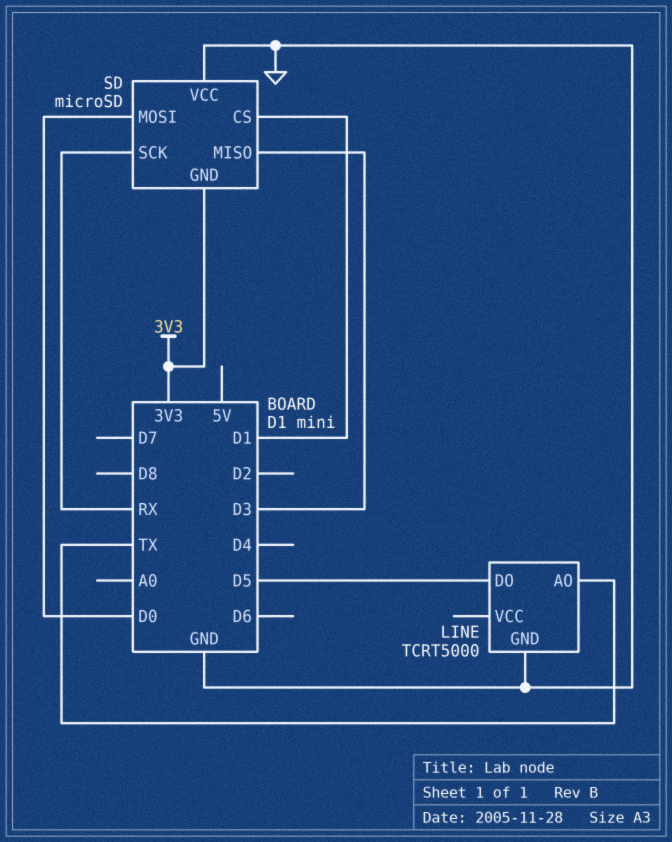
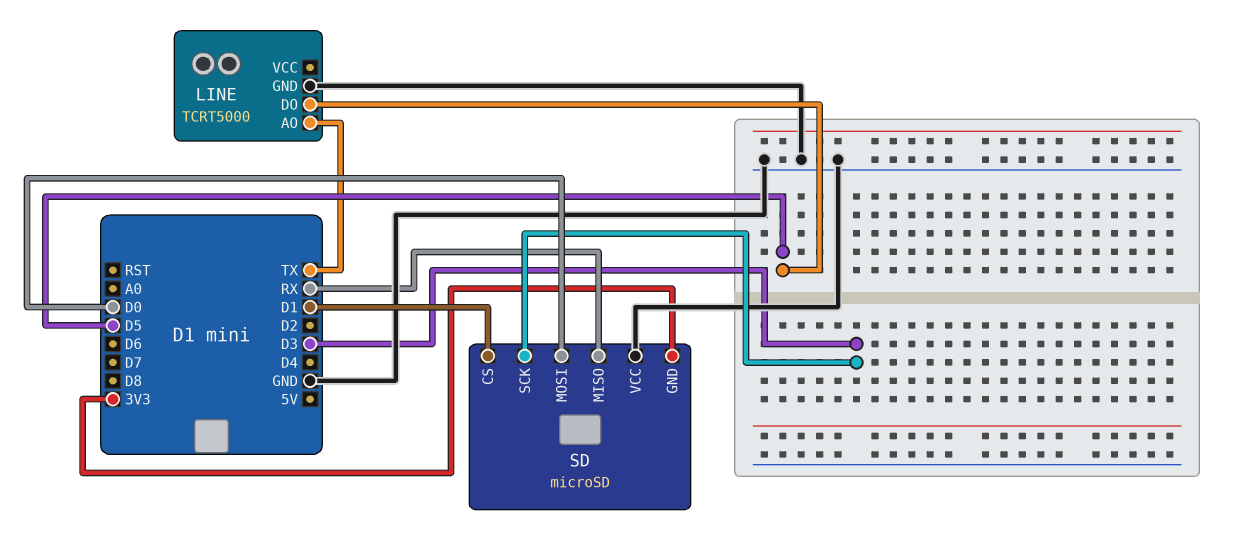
SD pin MISO: D3 -> RX
SD pin SCK: RX -> D3

